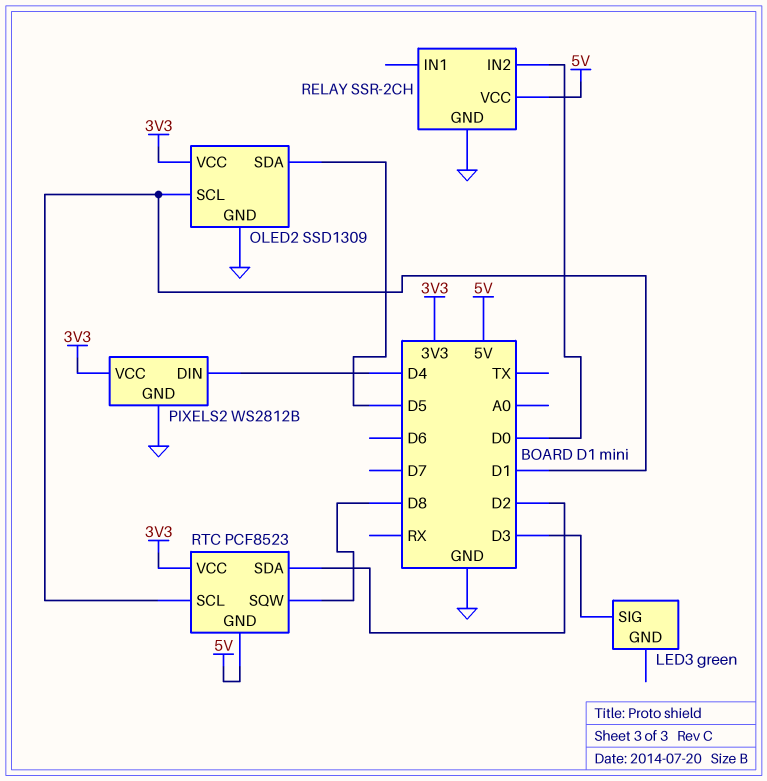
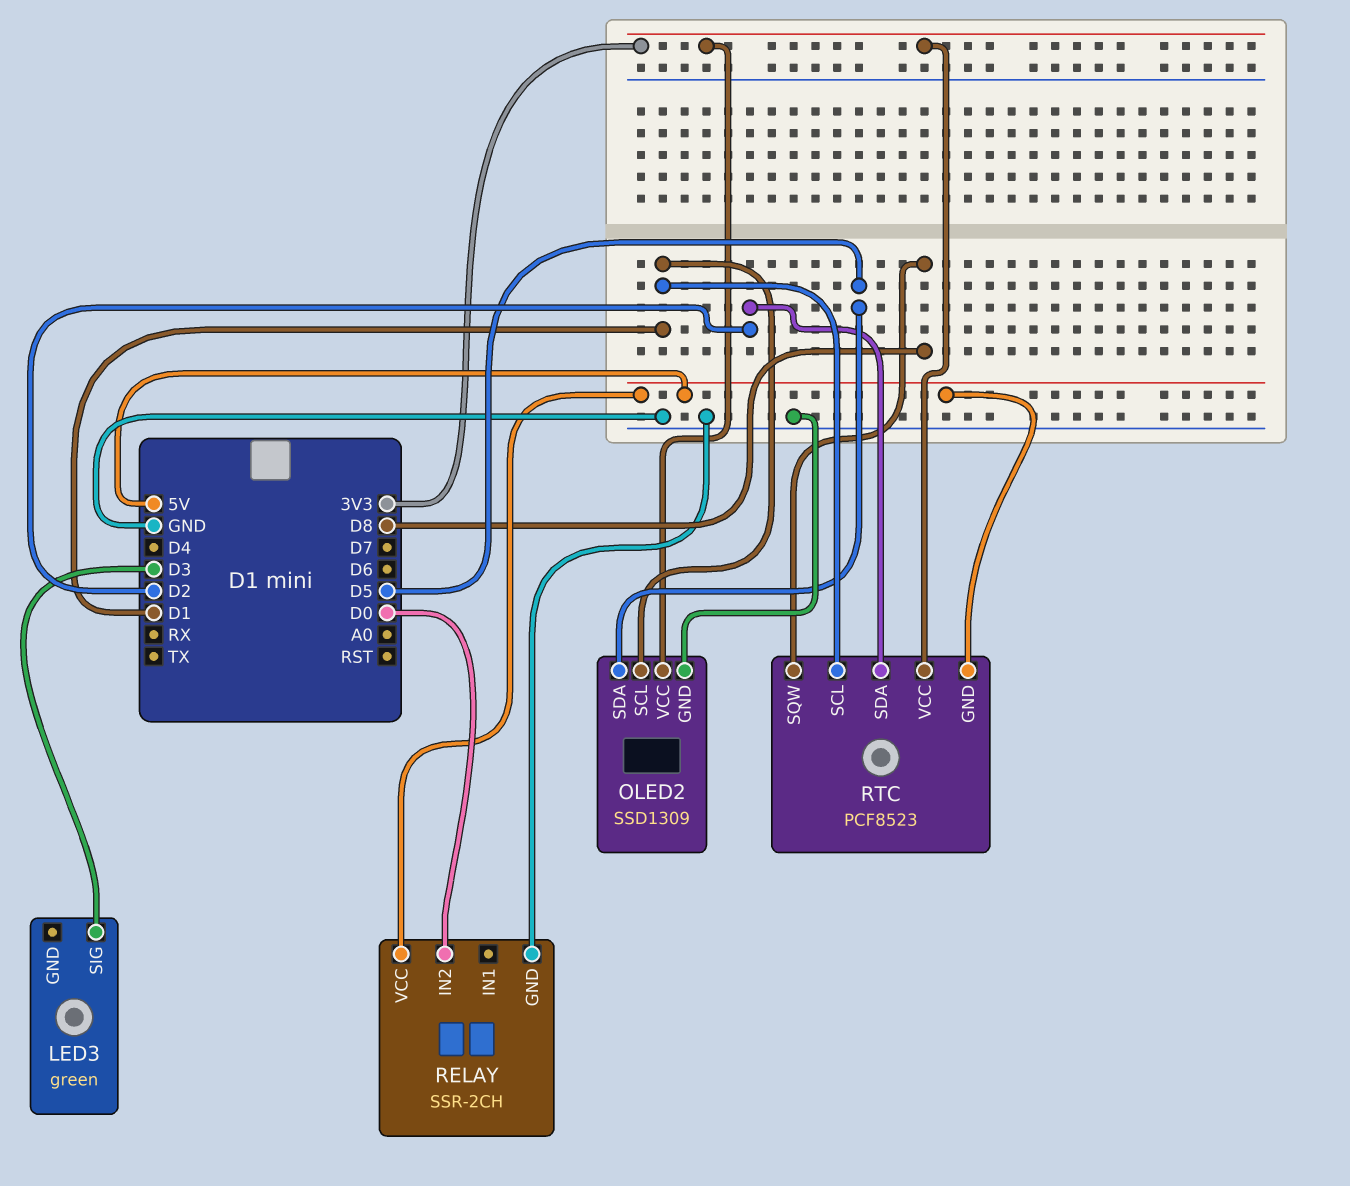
PIXELS2: WS2812B -> none
PIXELS2 pin DIN: D4 -> none
PIXELS2 pin GND: GND -> none
PIXELS2 pin VCC: 3V3 -> none

